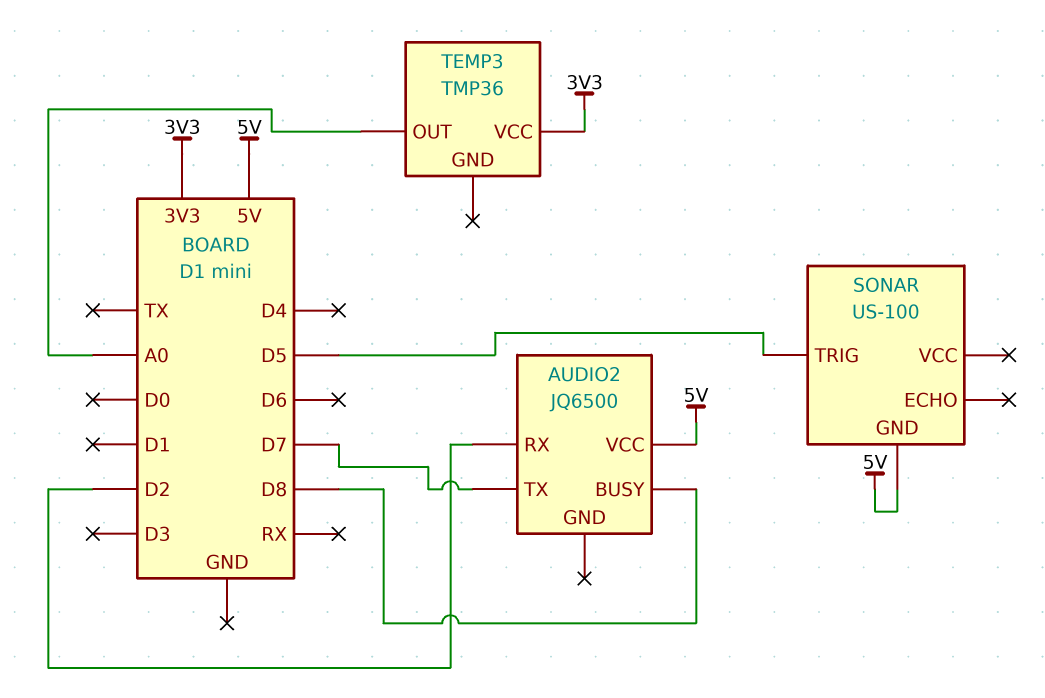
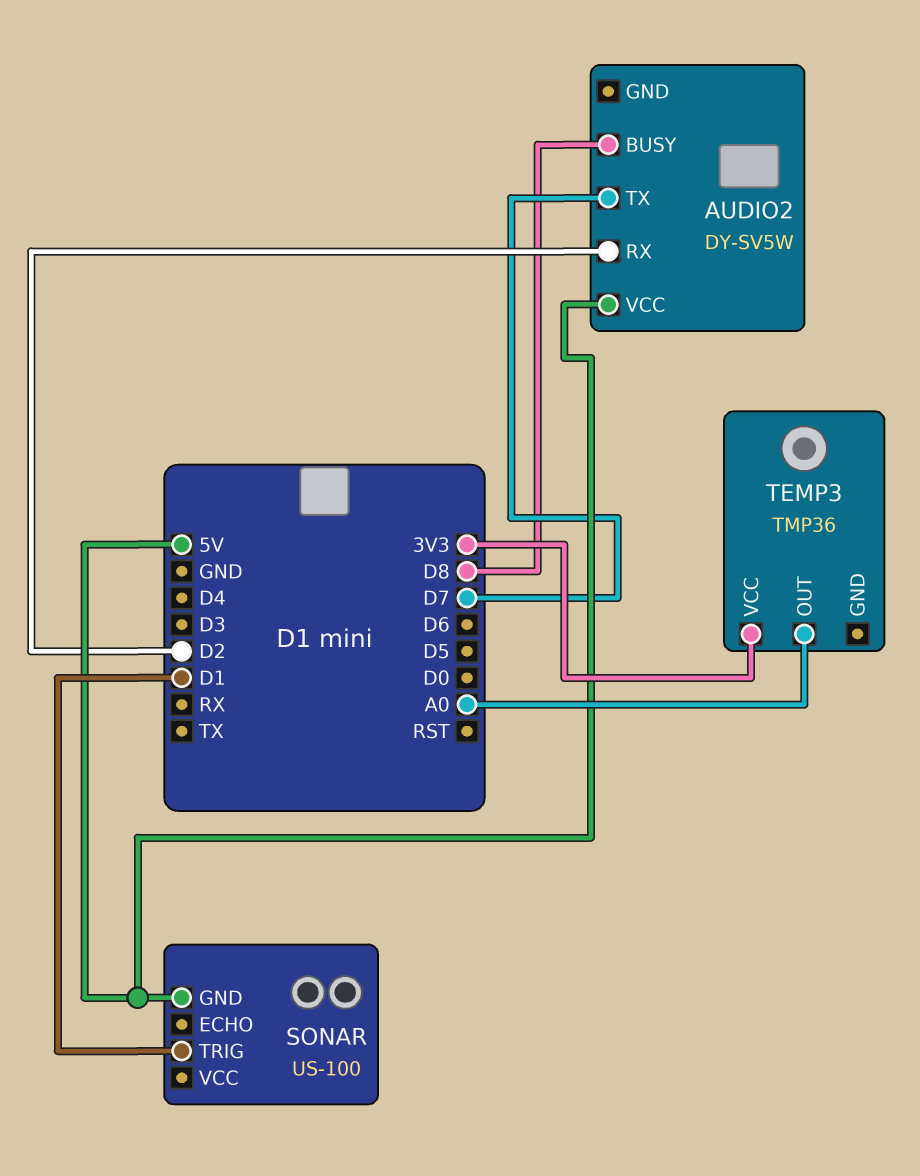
AUDIO2: JQ6500 -> DY-SV5W
SONAR pin TRIG: D5 -> D1

